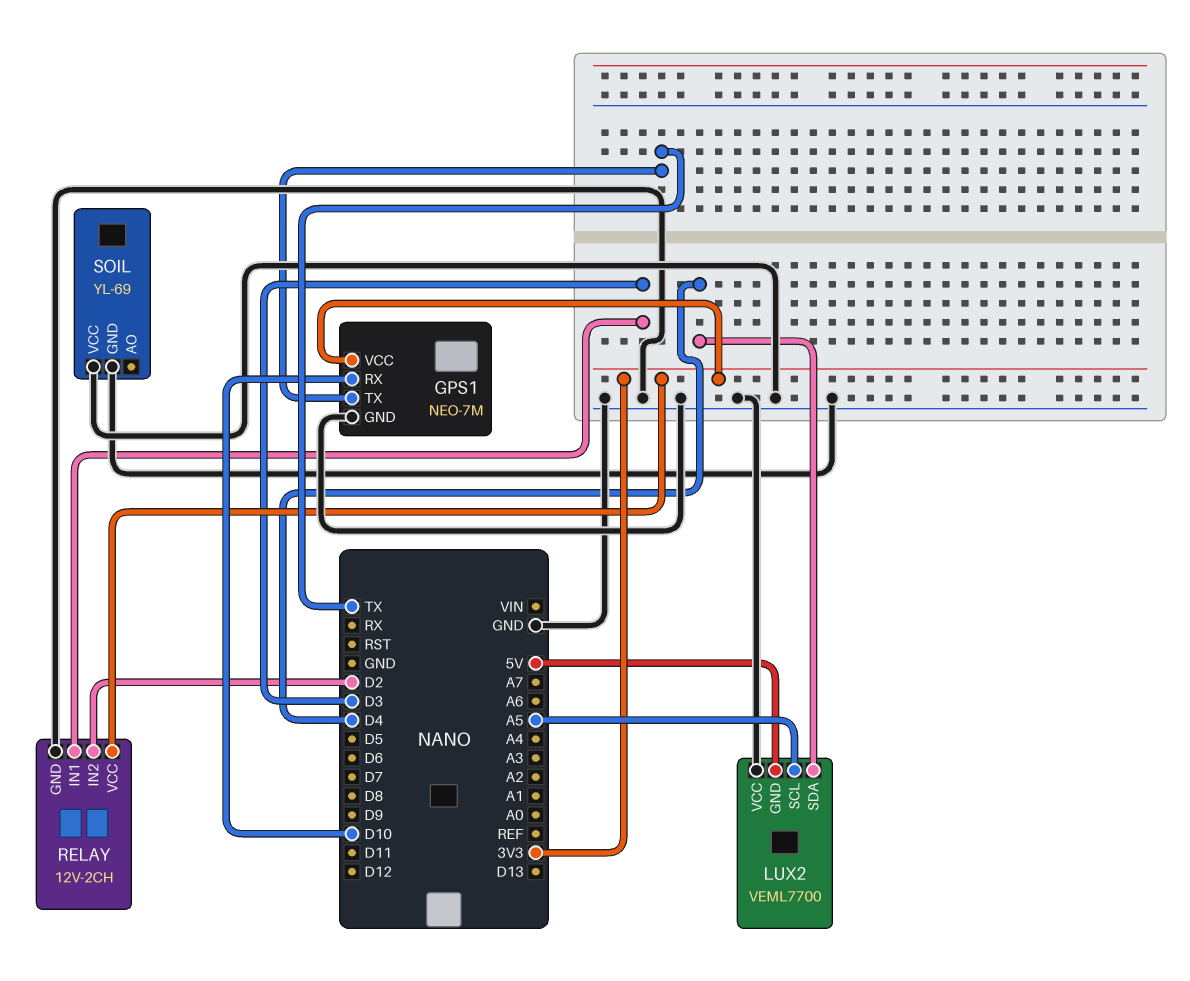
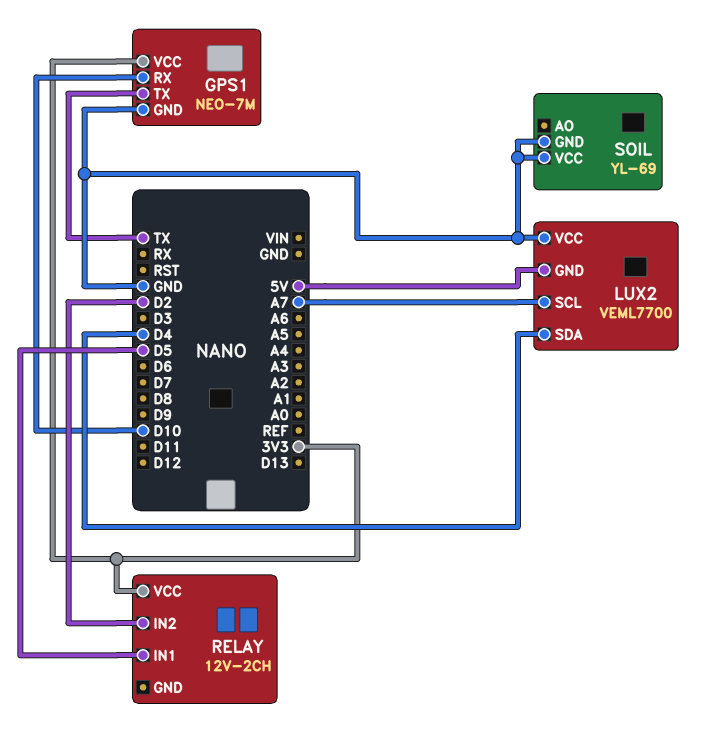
LUX2 pin SCL: A5 -> A7
RELAY pin GND: GND -> none
RELAY pin IN1: D3 -> D5

